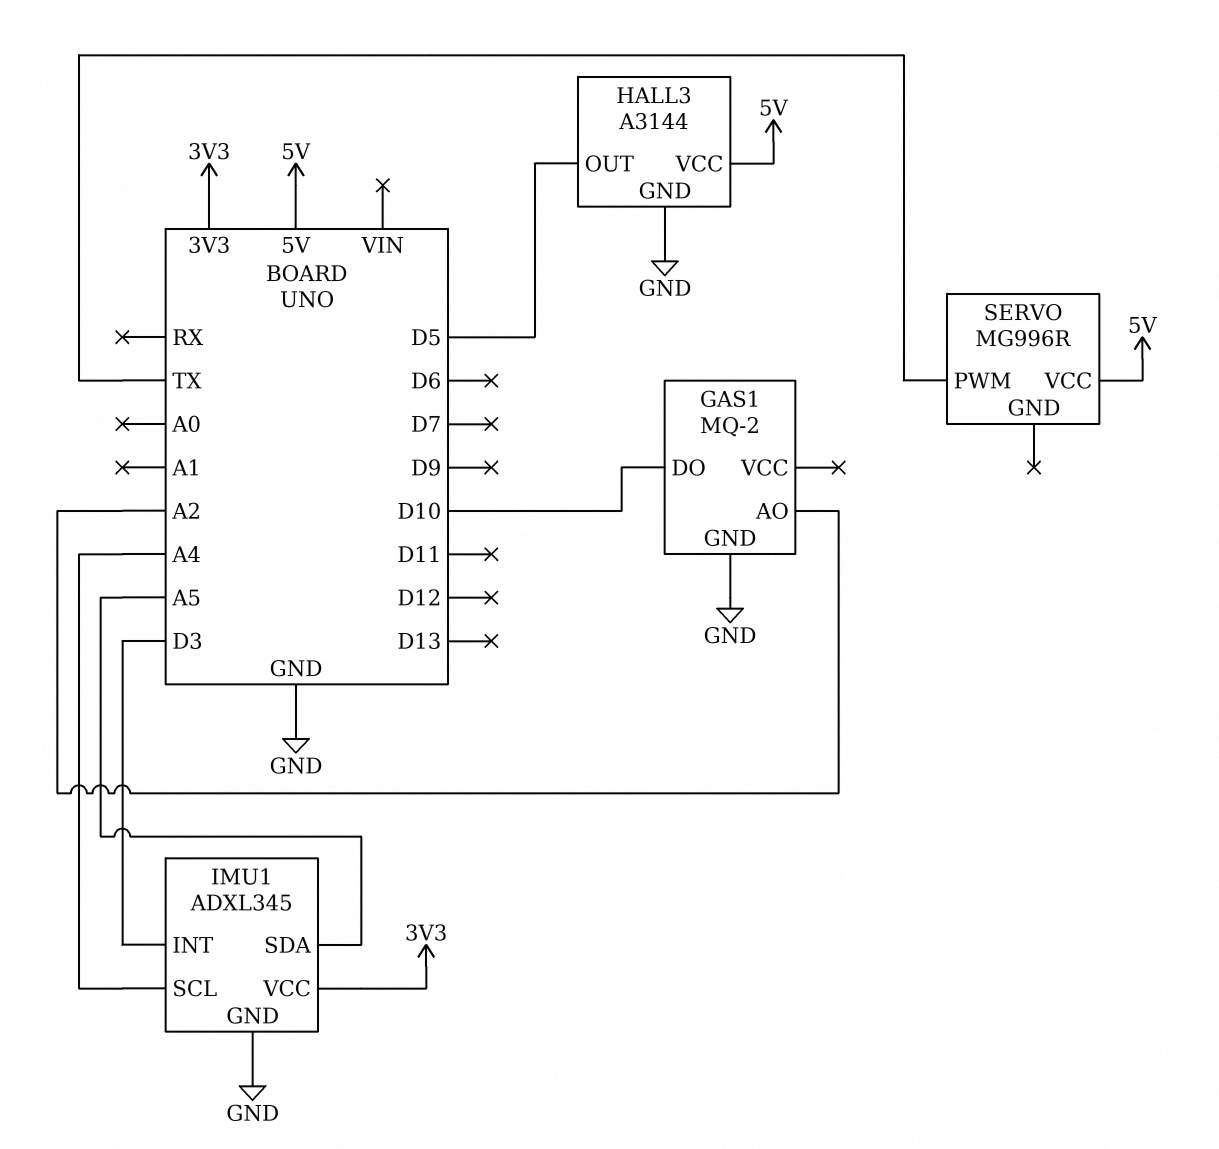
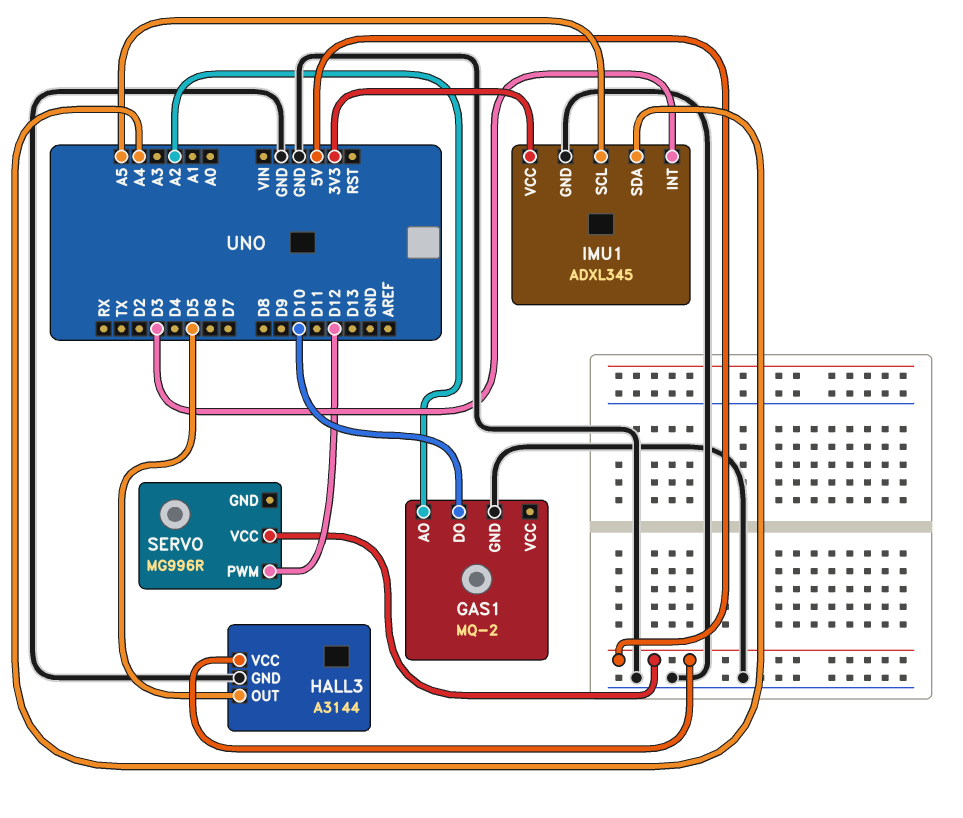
IMU1 pin SCL: A4 -> A5
IMU1 pin SDA: A5 -> A4
SERVO pin PWM: TX -> D12

